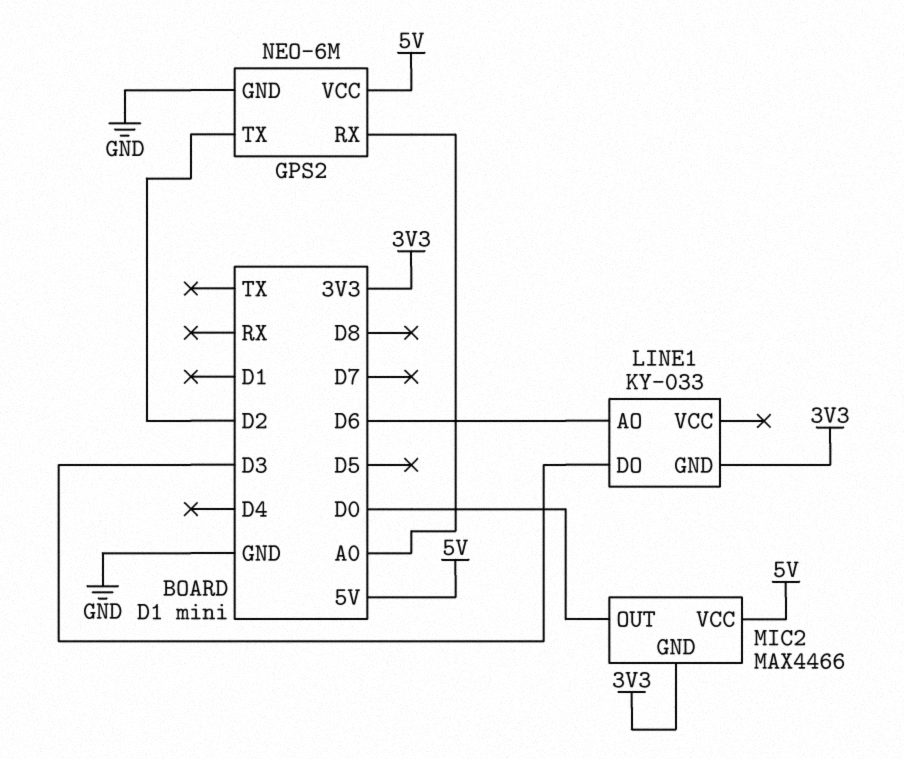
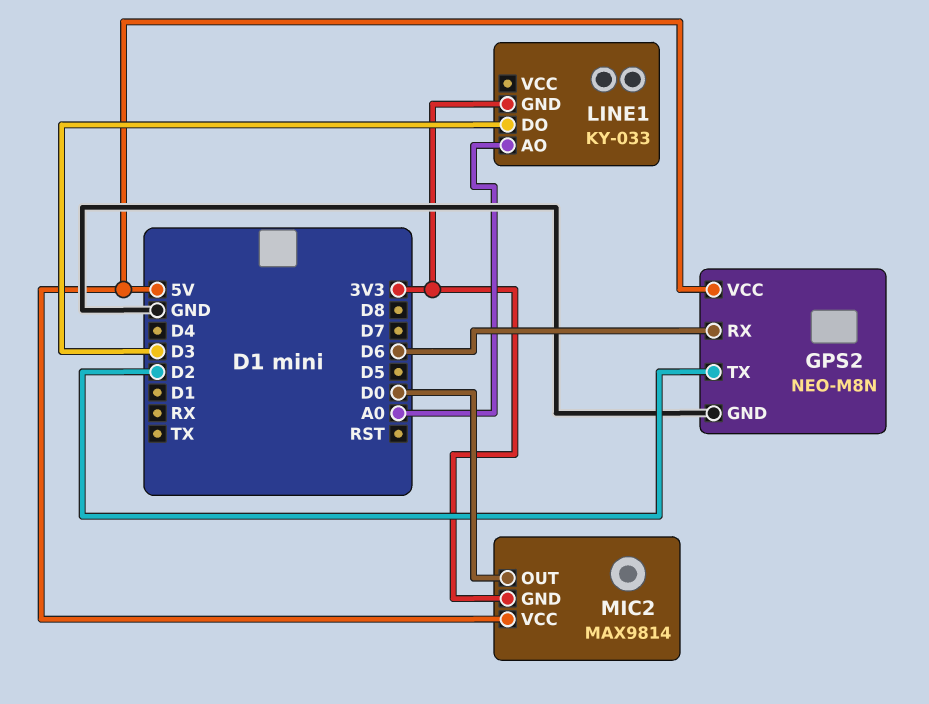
GPS2: NEO-6M -> NEO-M8N
GPS2 pin RX: A0 -> D6
LINE1 pin AO: D6 -> A0
MIC2: MAX4466 -> MAX9814

